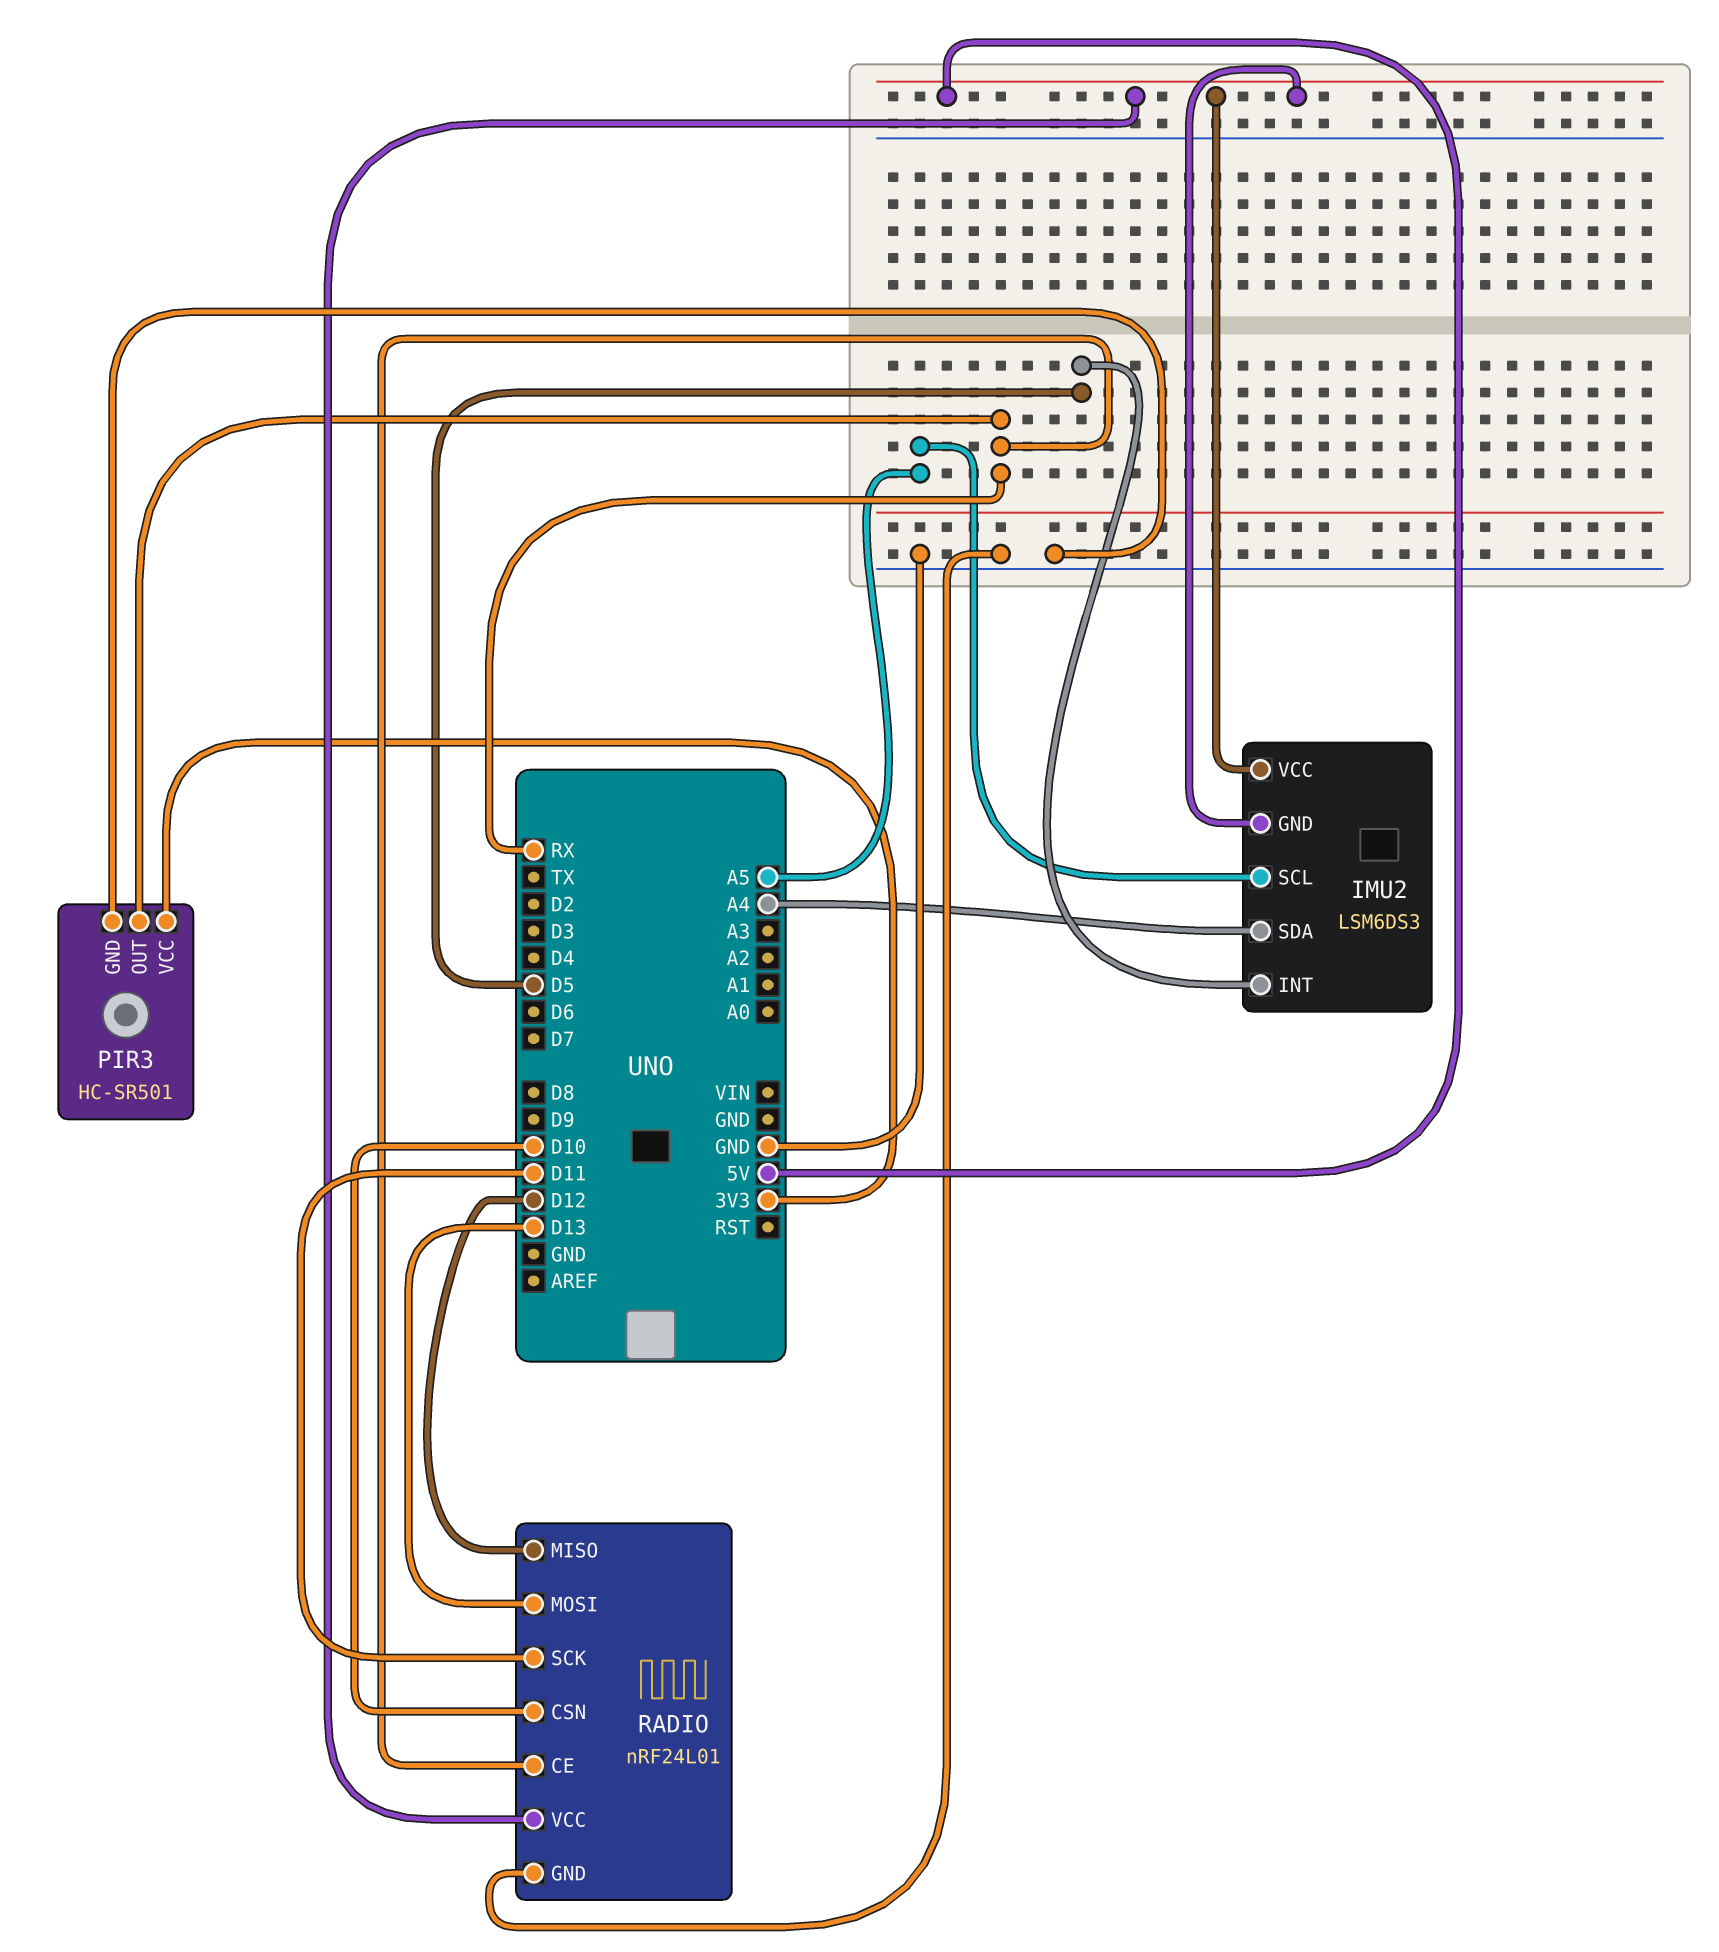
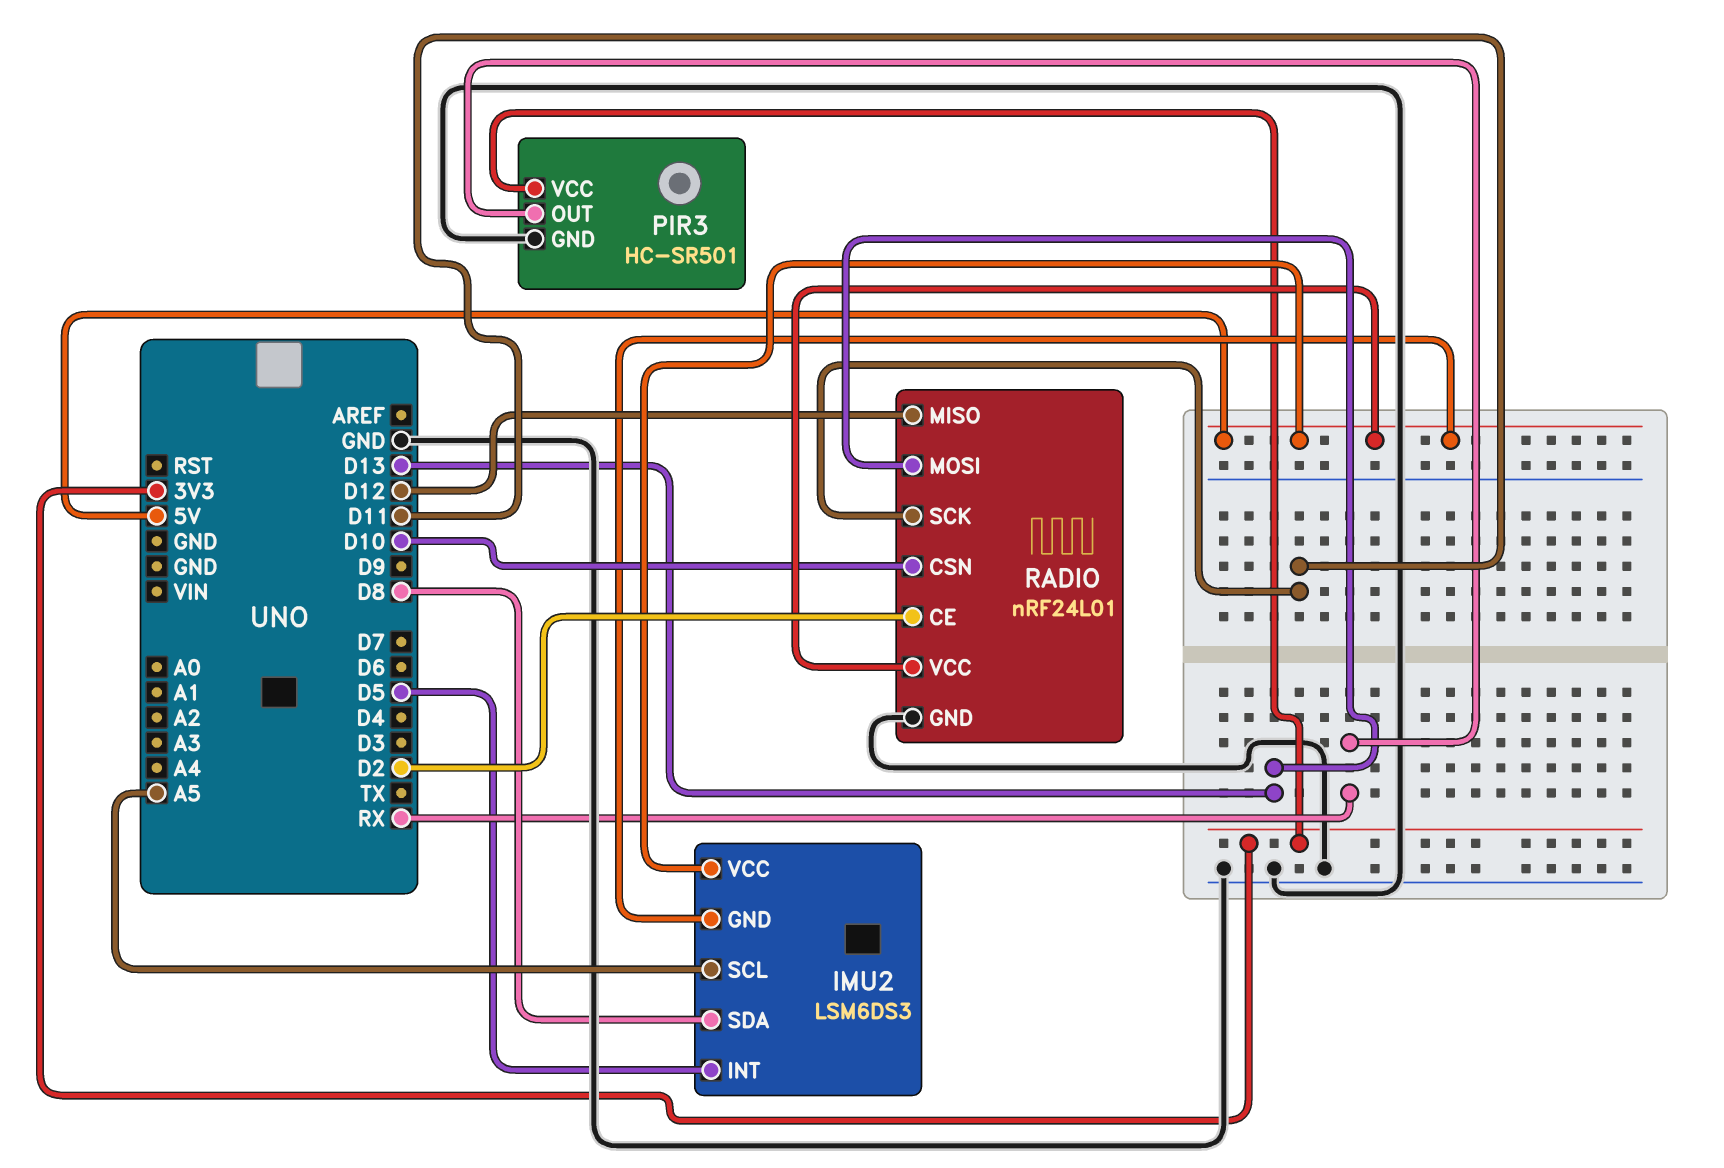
IMU2 pin SDA: A4 -> D8
RADIO pin CE: RX -> D2

